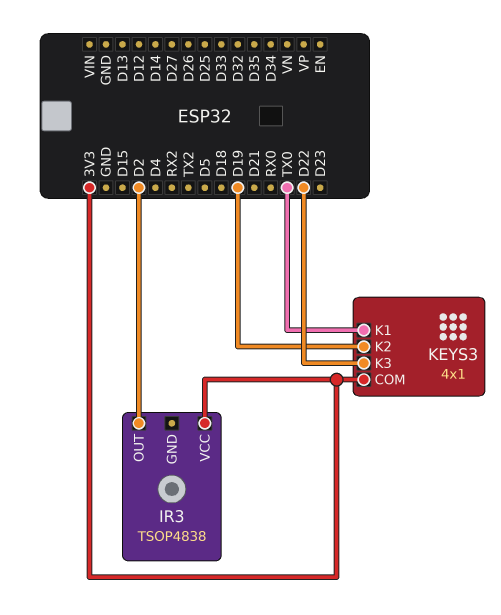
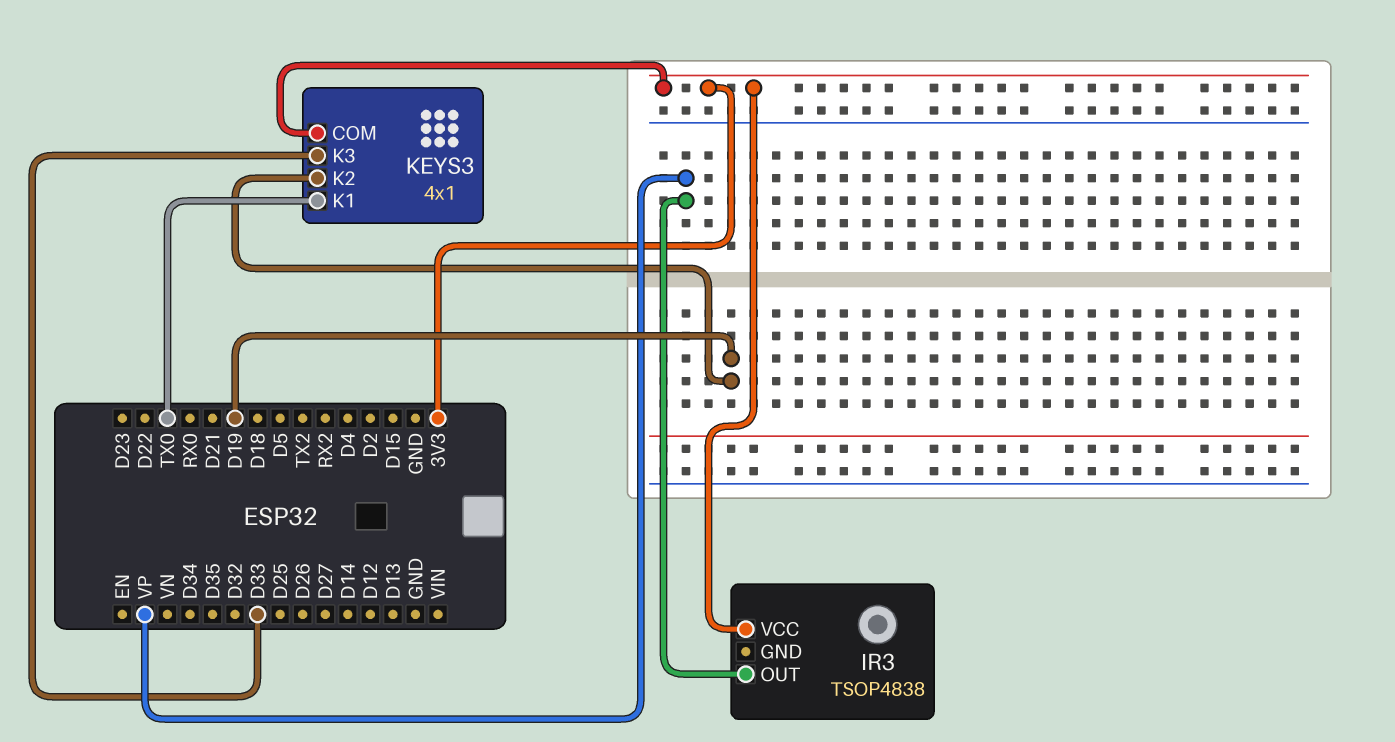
IR3 pin OUT: D2 -> VP
KEYS3 pin K3: D22 -> D33

